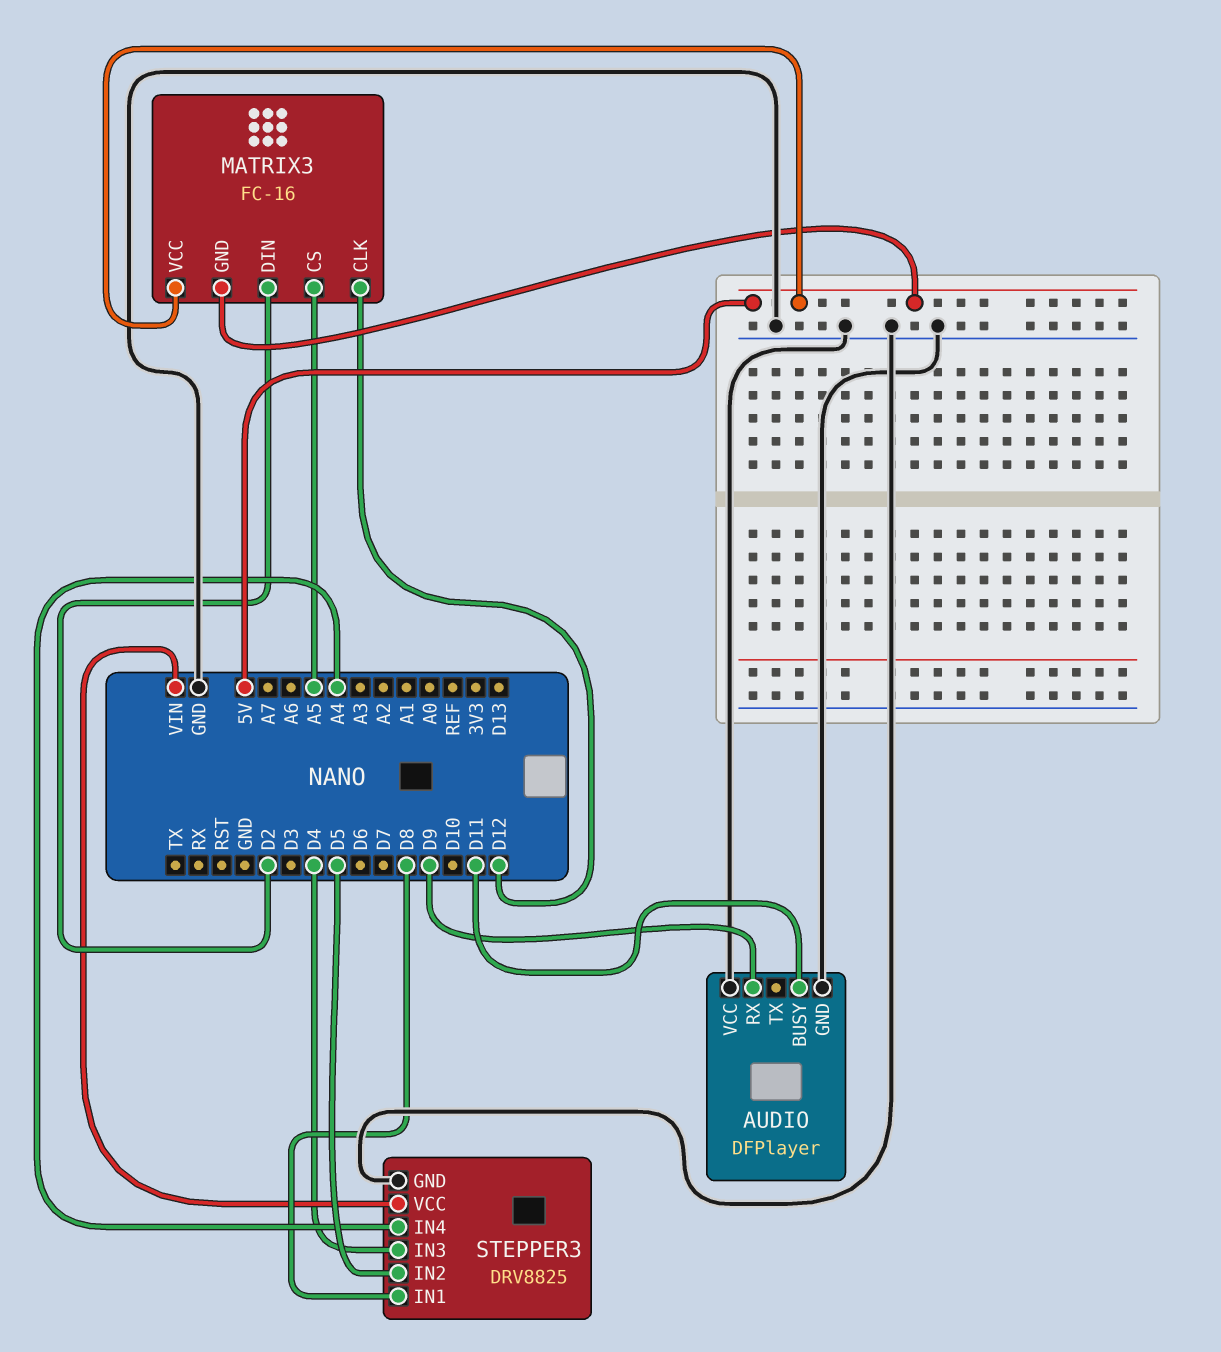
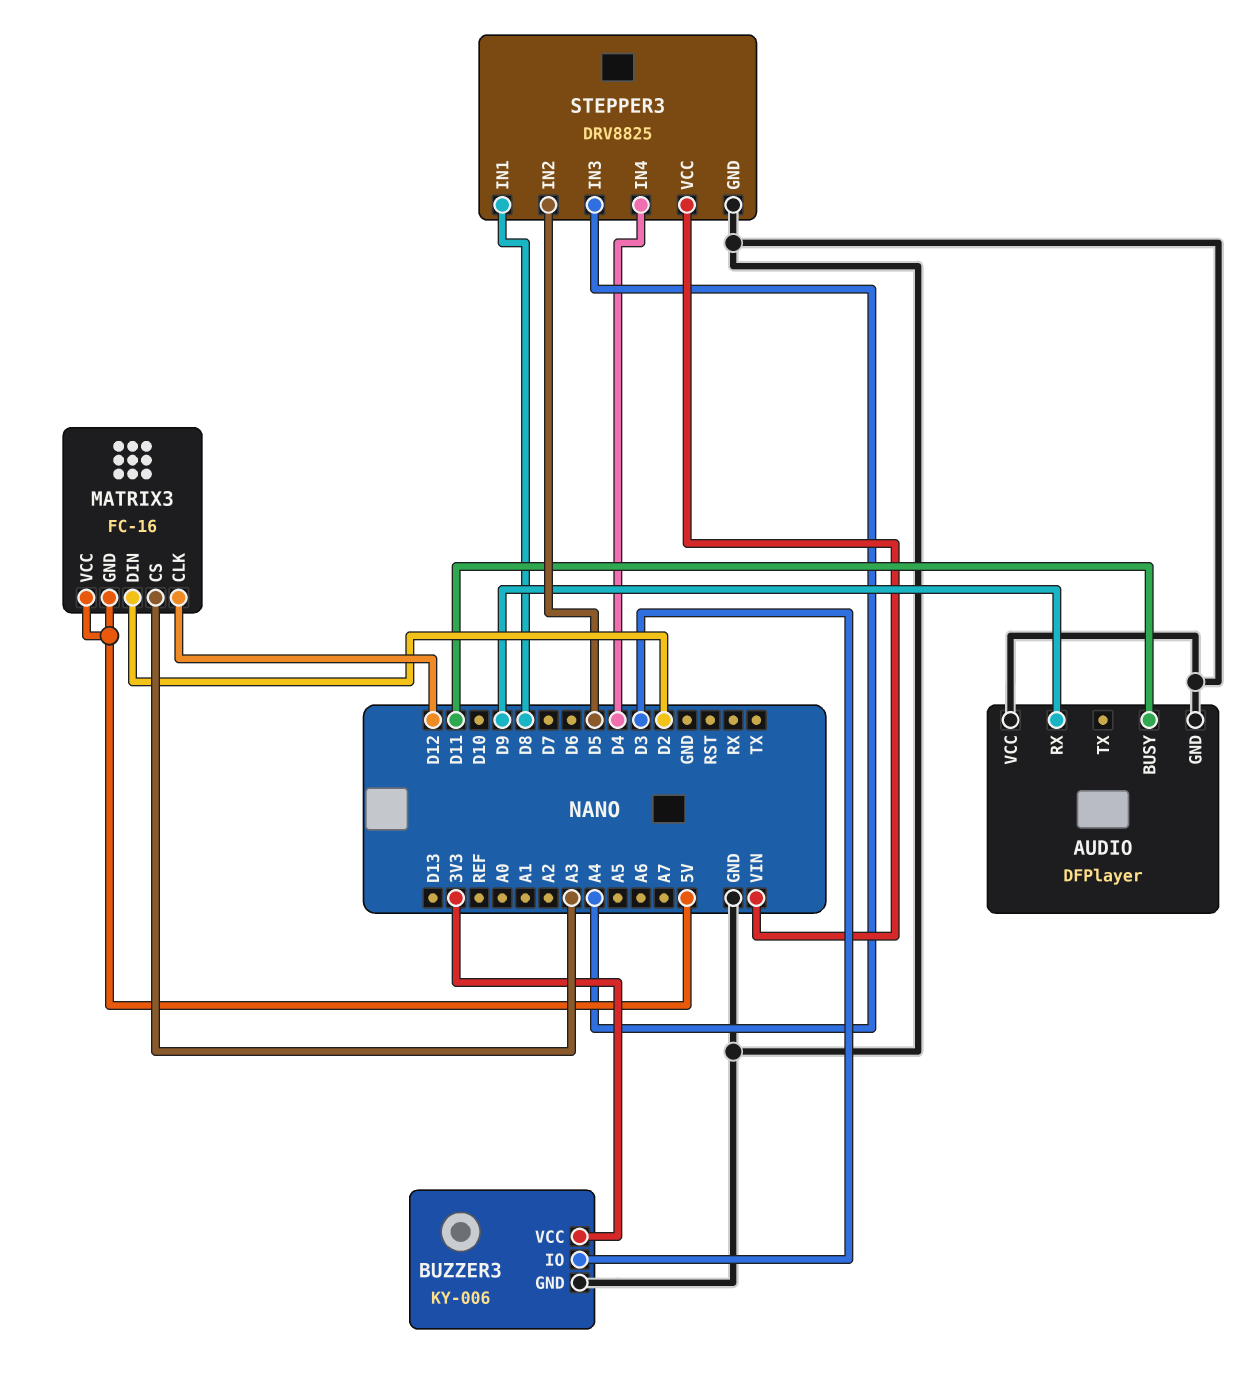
BUZZER3: none -> KY-006
BUZZER3 pin GND: none -> GND
BUZZER3 pin IO: none -> D3
BUZZER3 pin VCC: none -> 3V3
MATRIX3 pin CS: A5 -> A3
STEPPER3 pin IN3: D4 -> A4
STEPPER3 pin IN4: A4 -> D4

